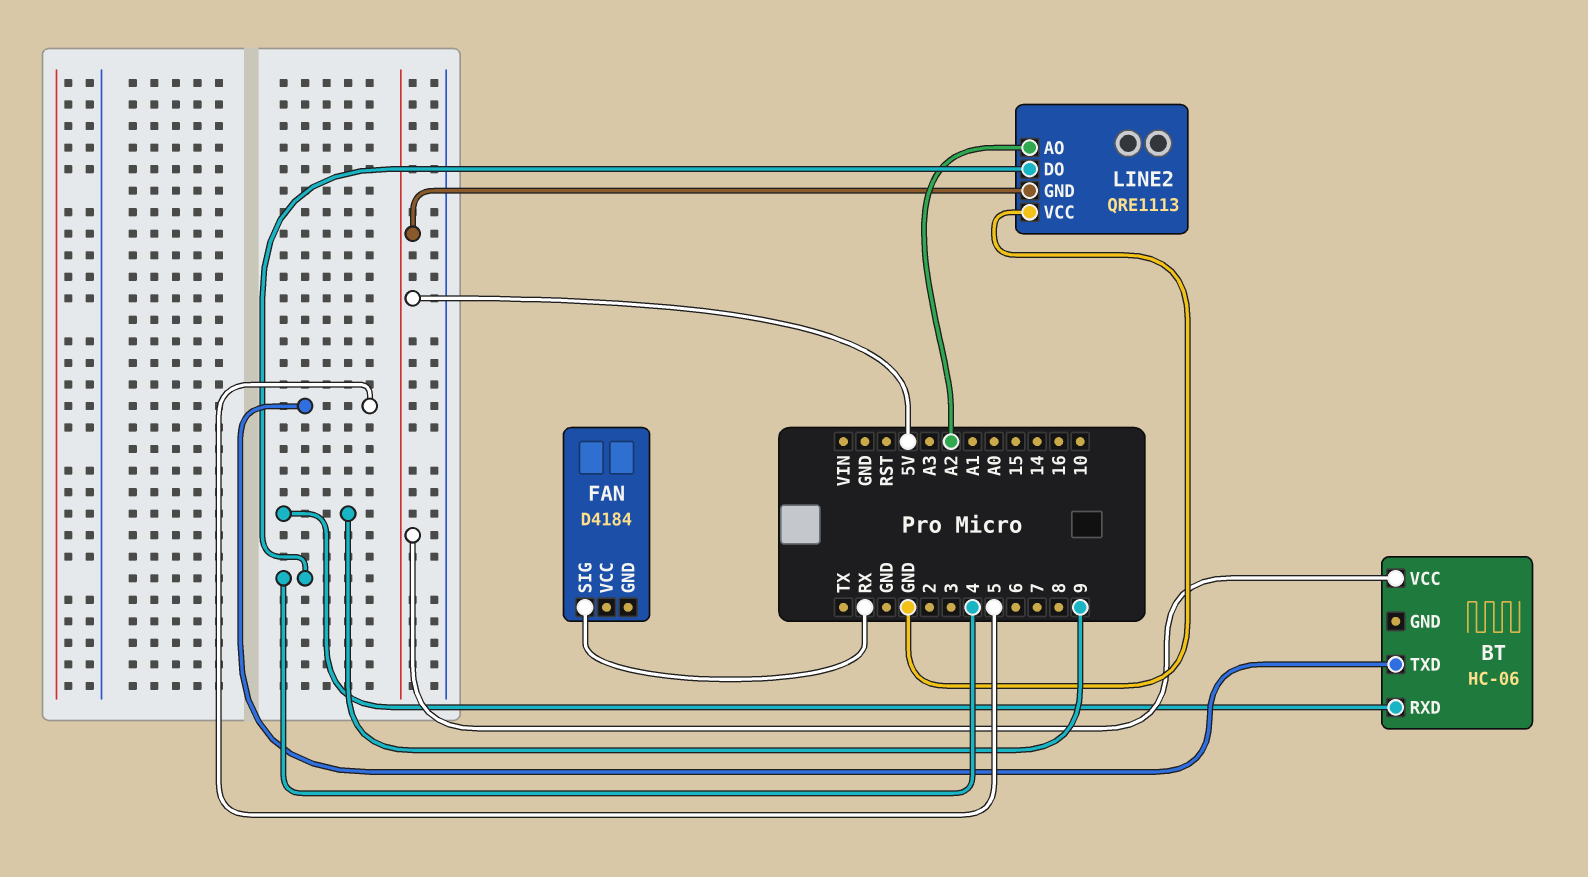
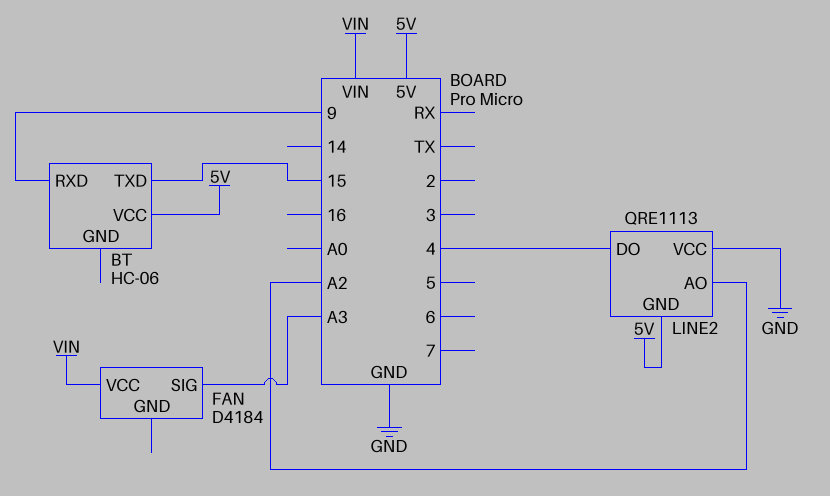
BT pin TXD: 5 -> 15
FAN pin SIG: RX -> A3
FAN pin VCC: none -> VIN

